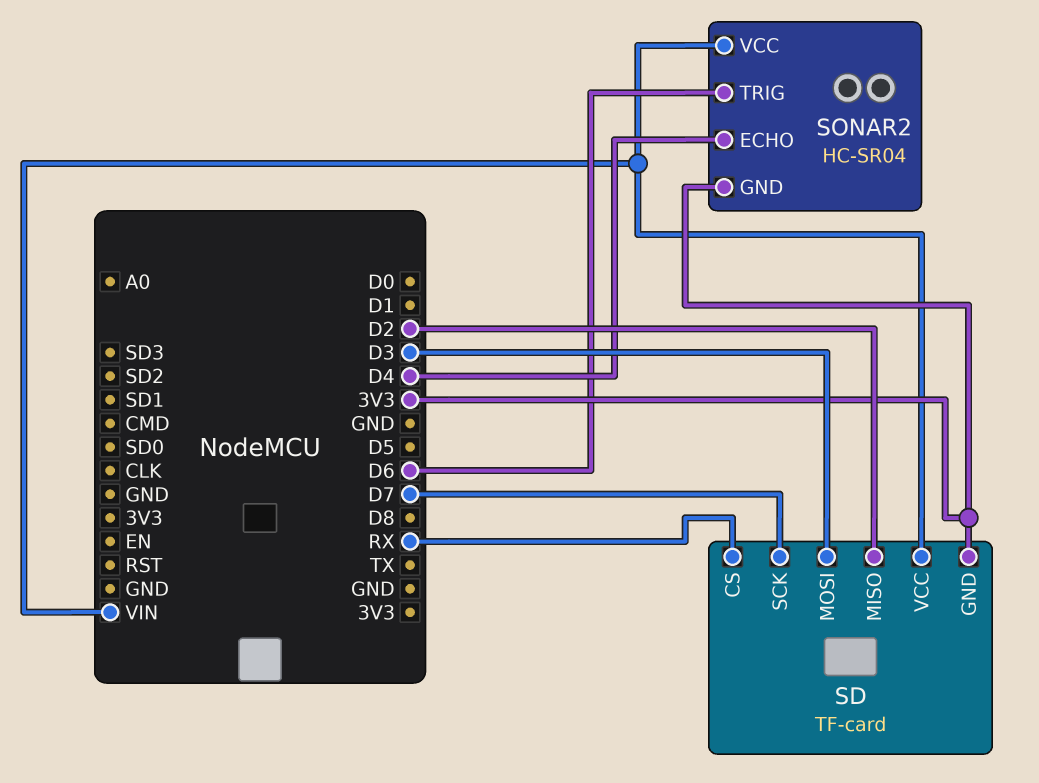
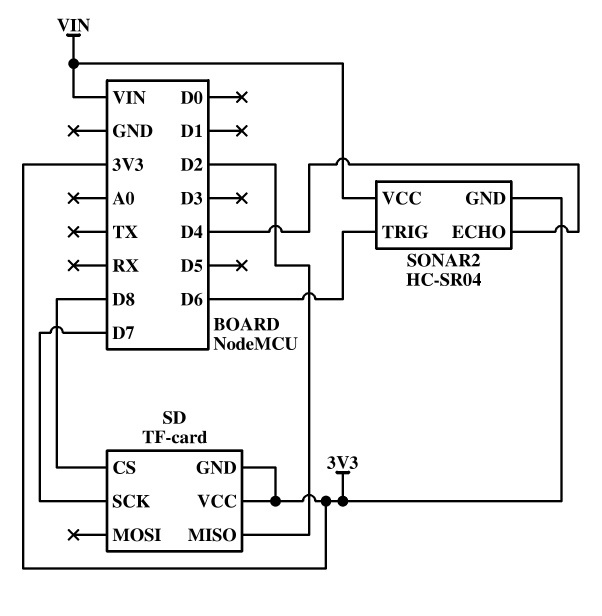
SD pin CS: RX -> D8
SD pin MOSI: D3 -> none
SD pin VCC: VIN -> 3V3

